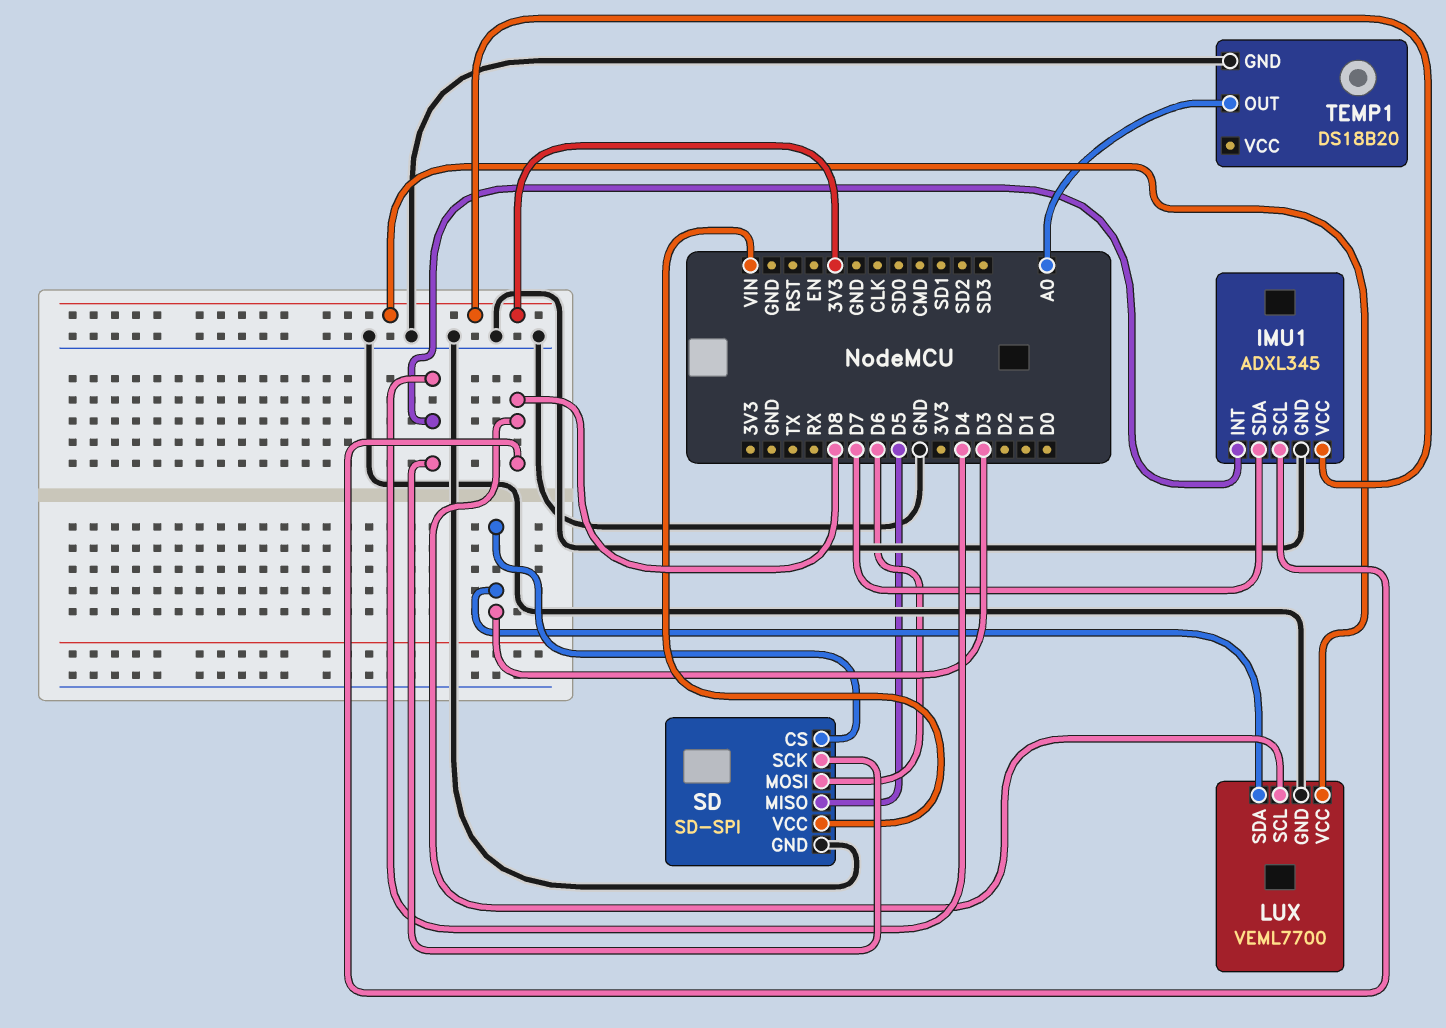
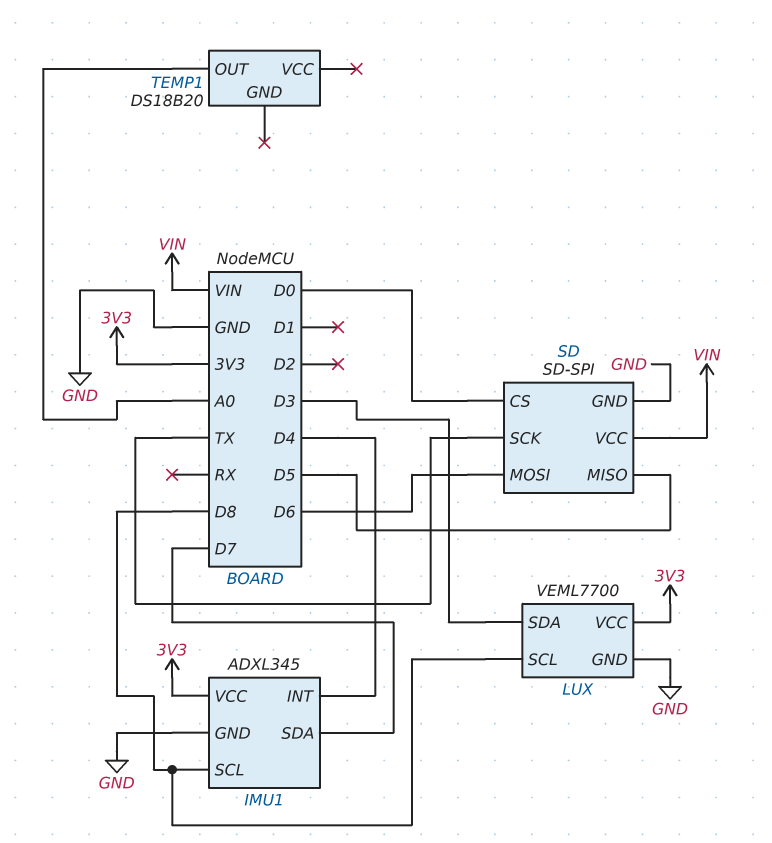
SD pin CS: D3 -> D0
SD pin SCK: D4 -> TX
TEMP1 pin GND: GND -> none

